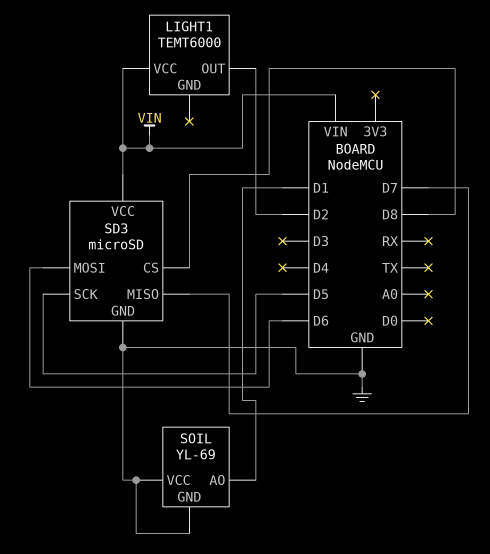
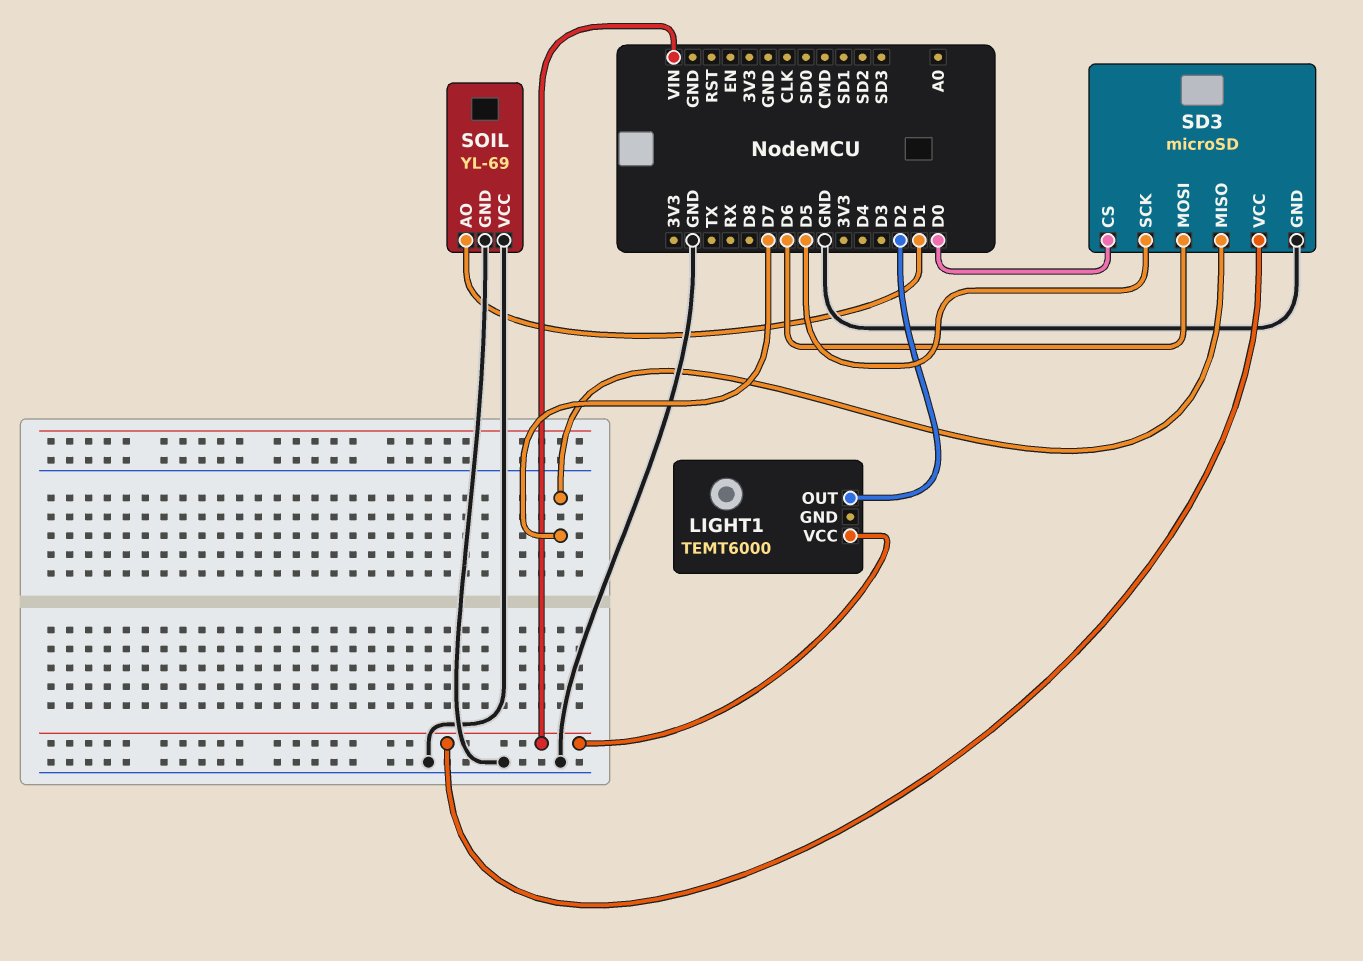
SD3 pin CS: D8 -> D0

